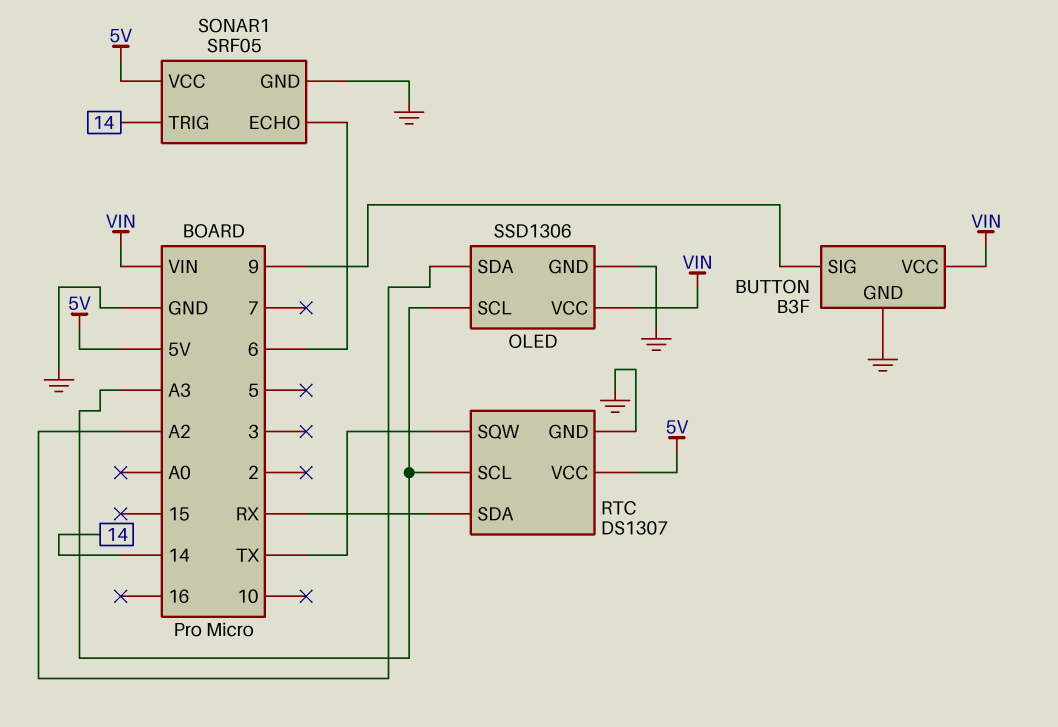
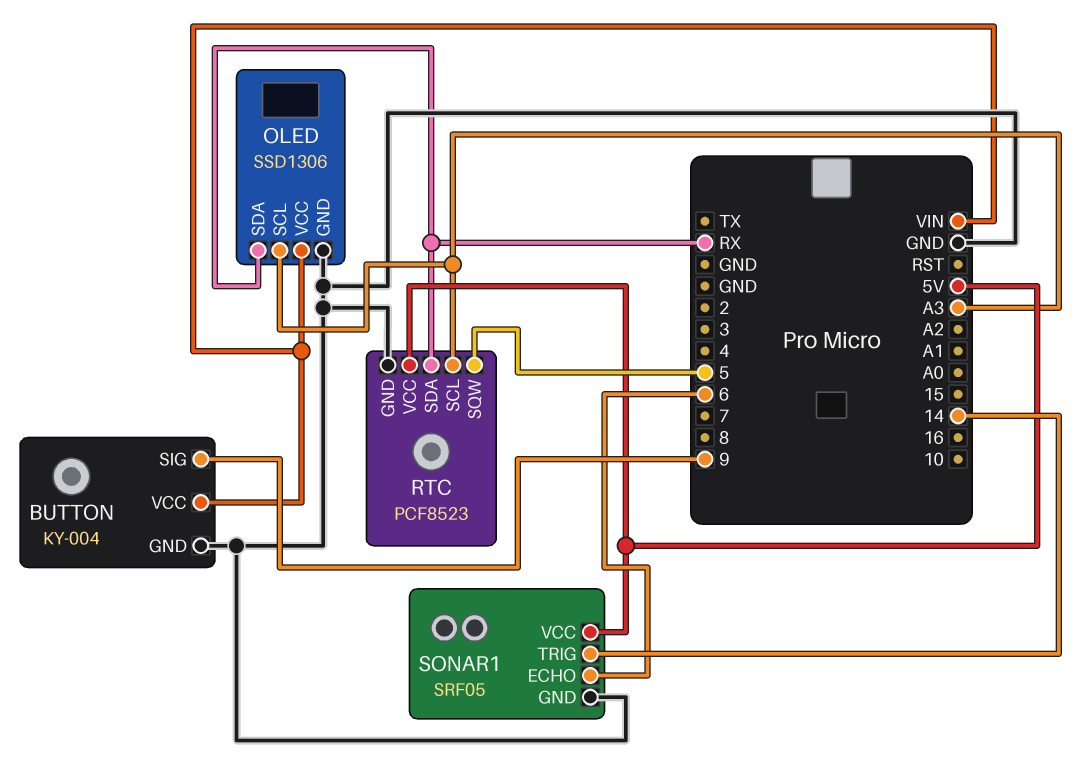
BUTTON: B3F -> KY-004
OLED pin SDA: A2 -> RX
RTC: DS1307 -> PCF8523
RTC pin SQW: TX -> 5

